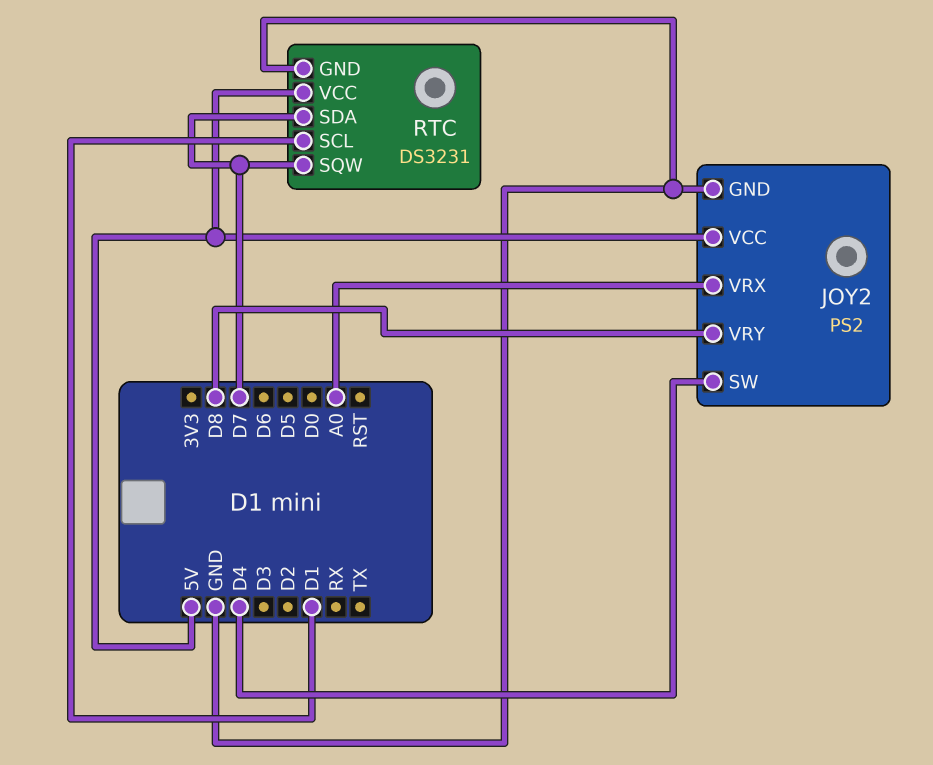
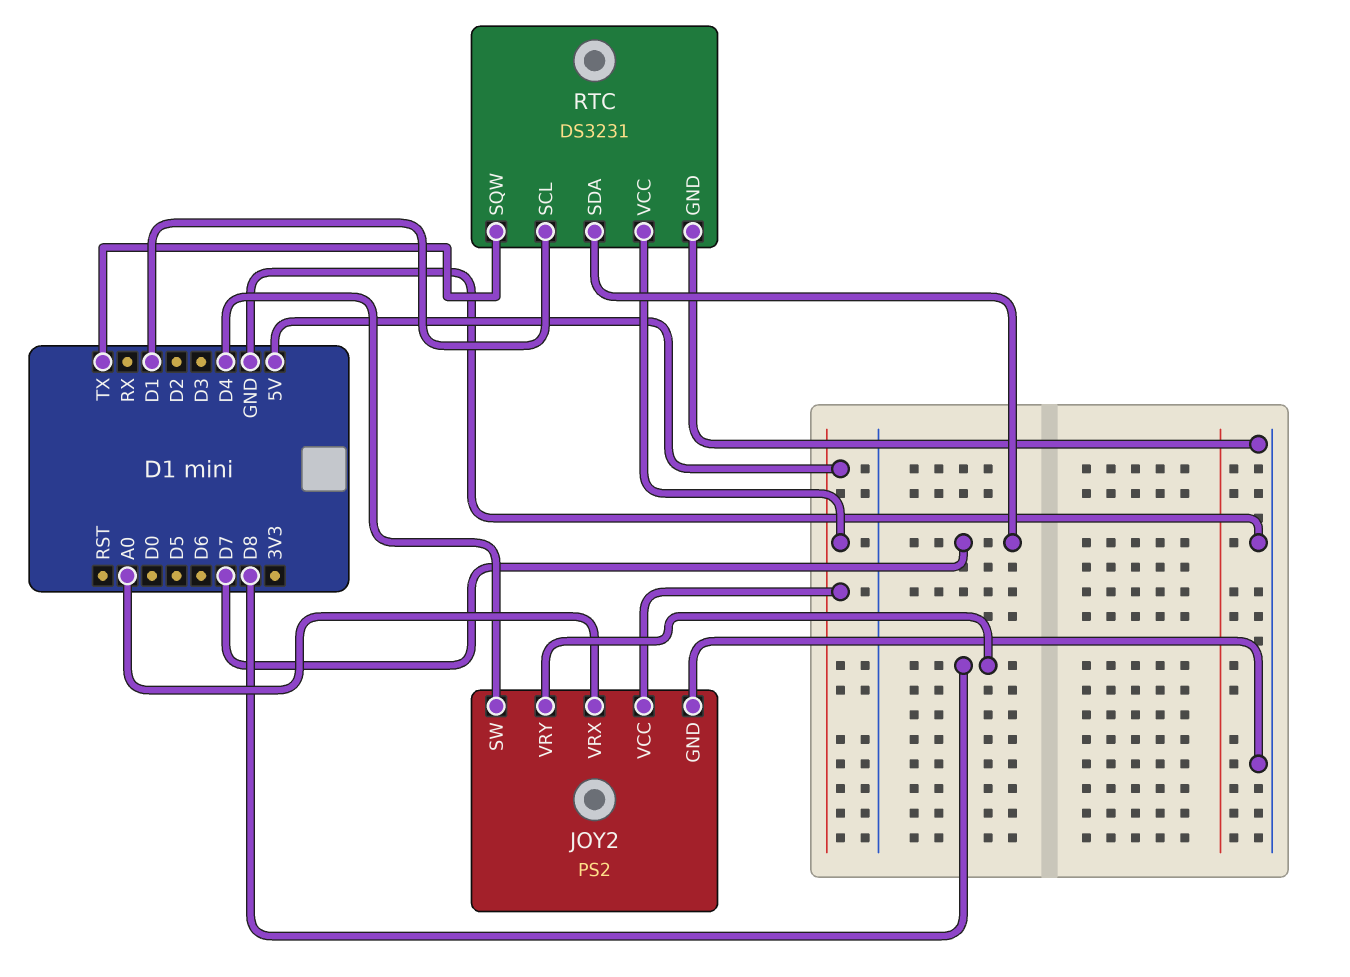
RTC pin SQW: D7 -> TX

